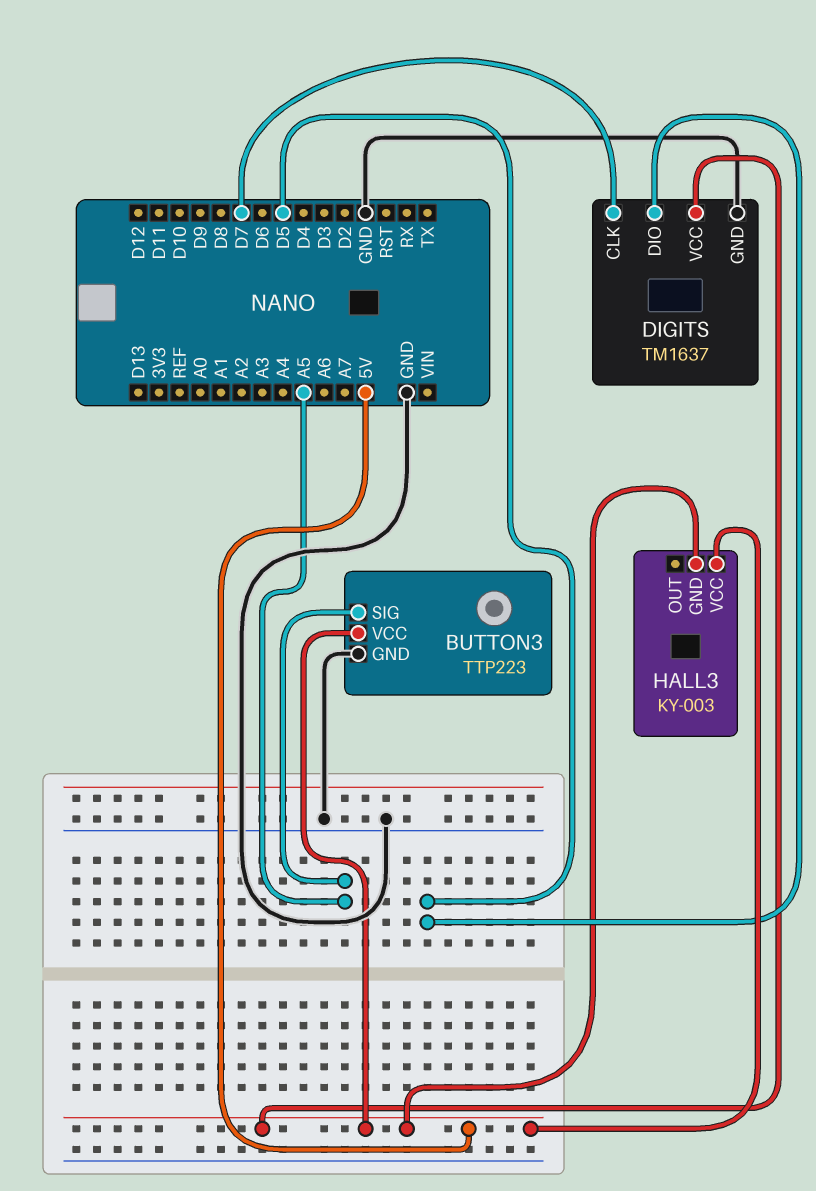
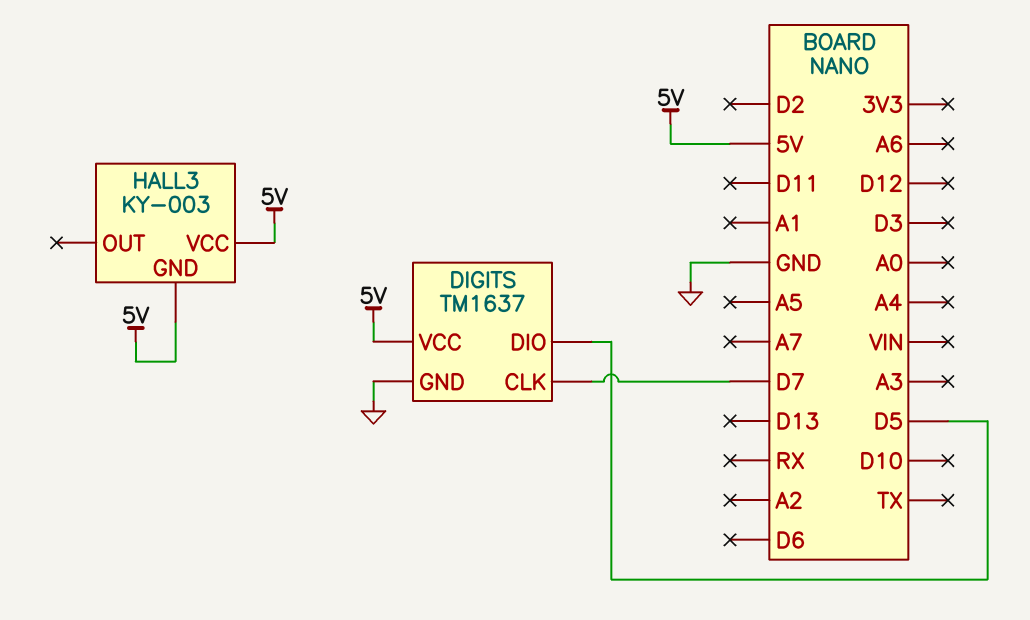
BUTTON3: TTP223 -> none
BUTTON3 pin GND: GND -> none
BUTTON3 pin SIG: A5 -> none
BUTTON3 pin VCC: 5V -> none

